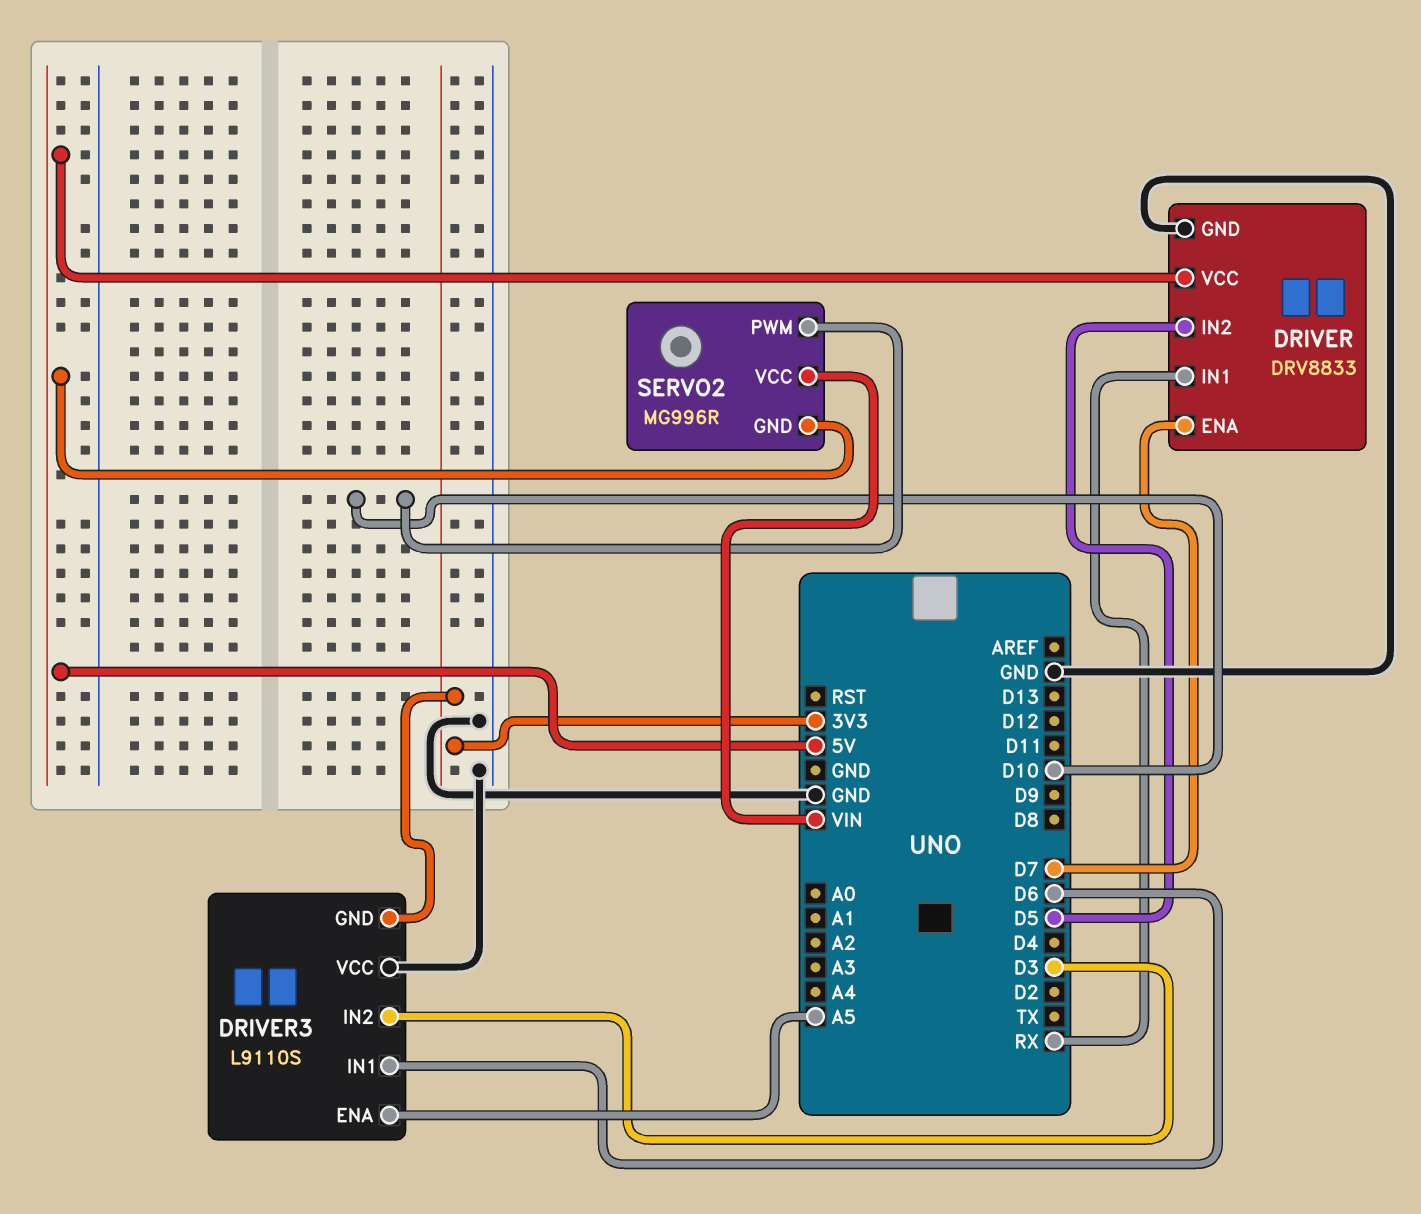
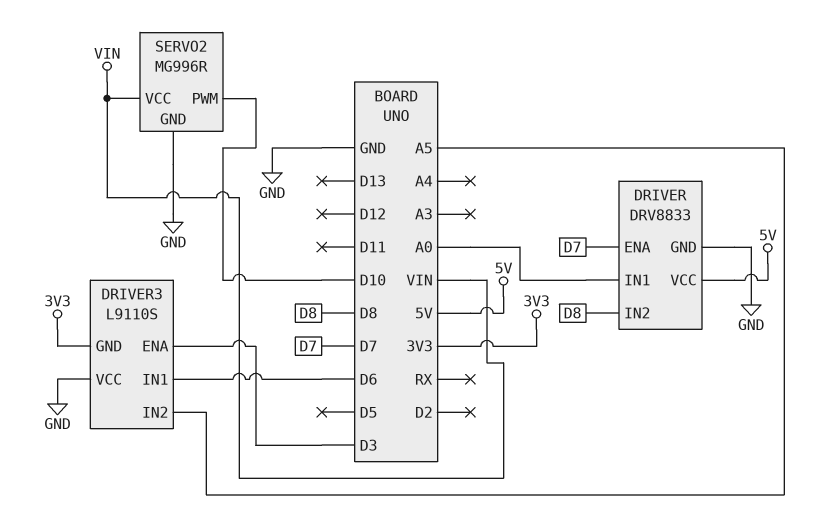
DRIVER pin IN1: RX -> A0
DRIVER pin IN2: D5 -> D8
DRIVER3 pin ENA: A5 -> D3
DRIVER3 pin IN2: D3 -> A5
SERVO2 pin GND: 5V -> GND

